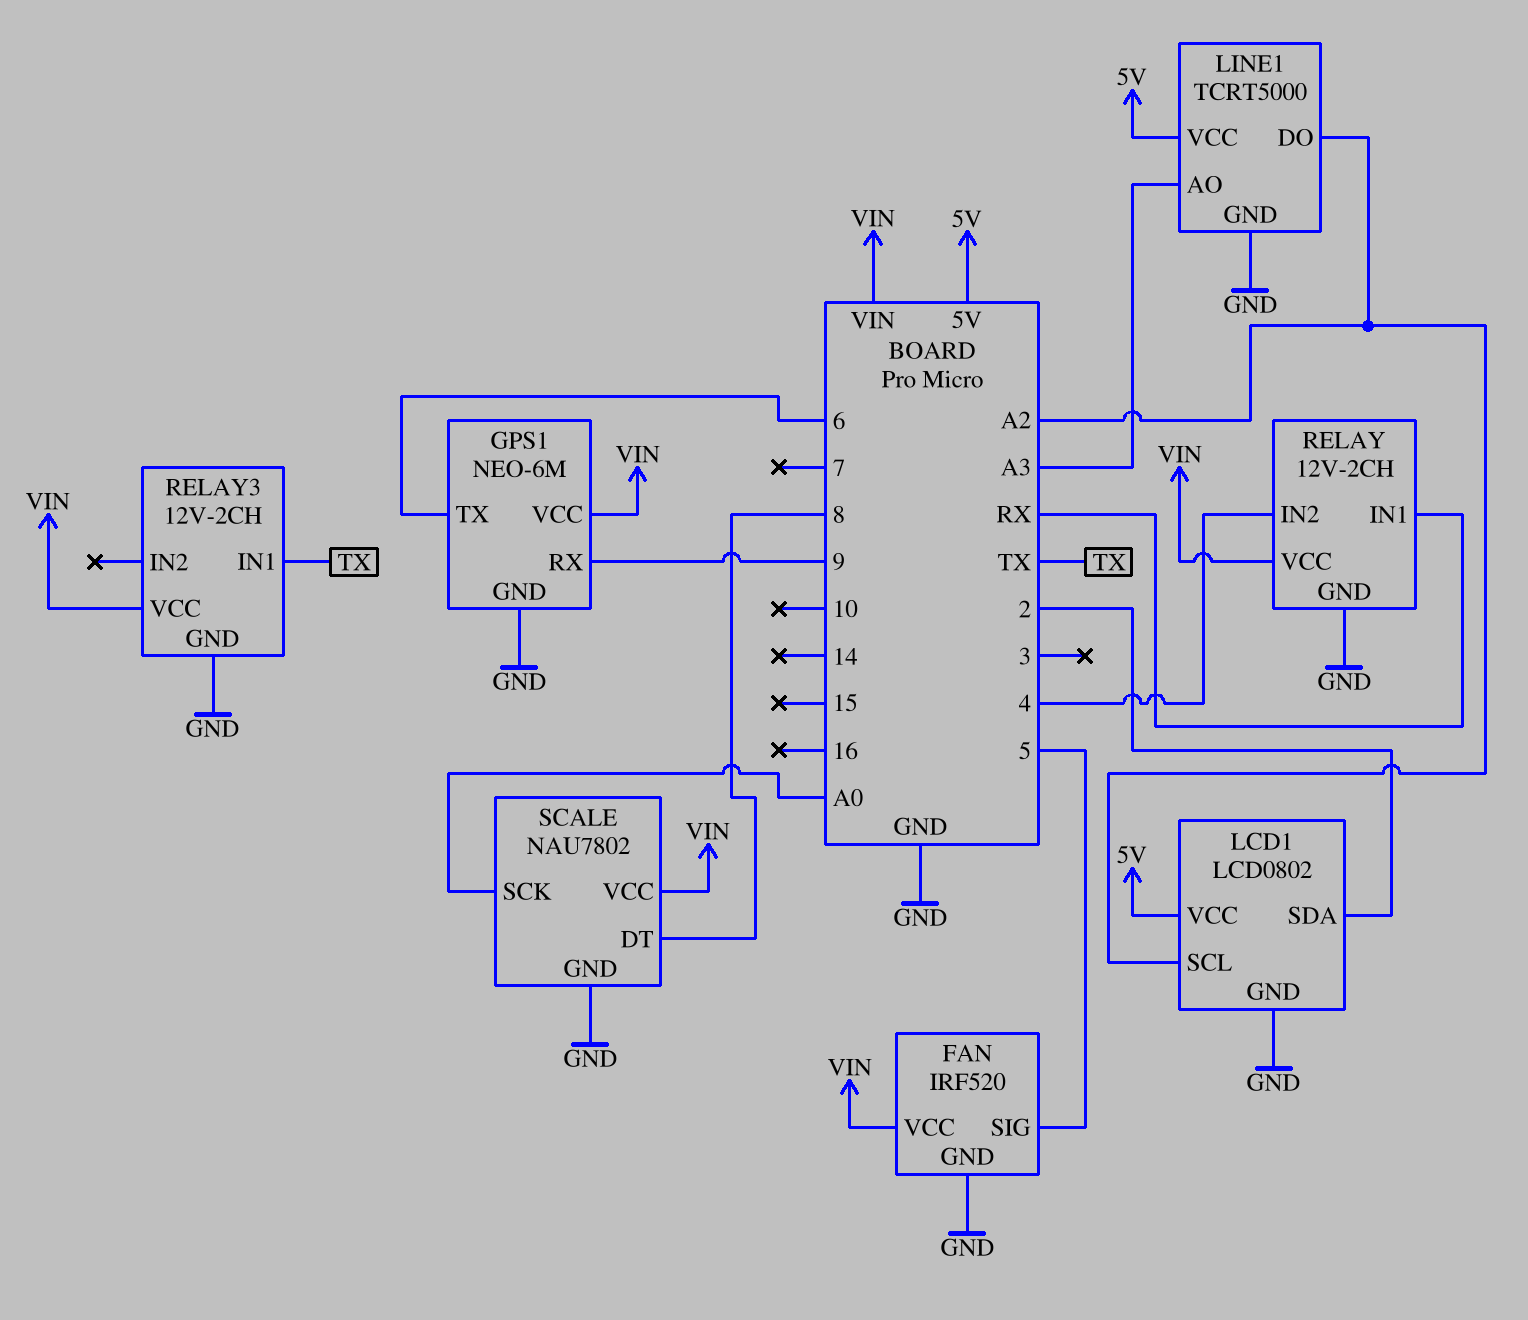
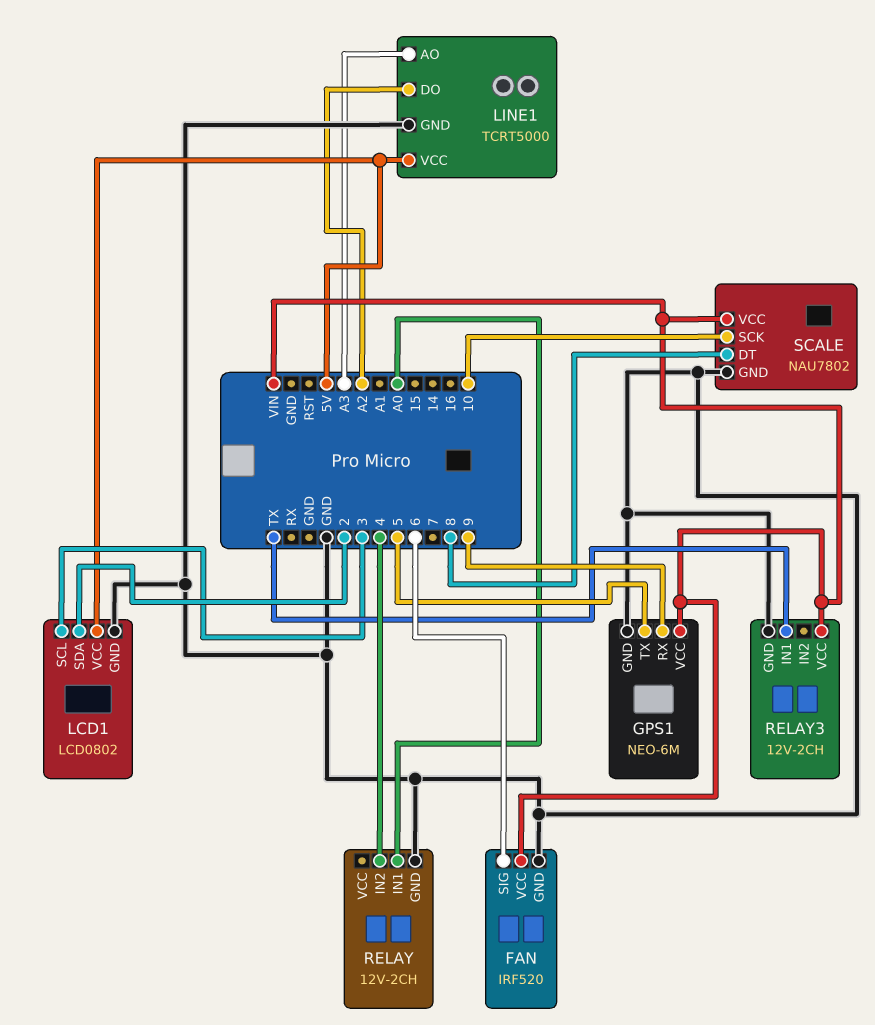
FAN pin SIG: 5 -> 6
GPS1 pin TX: 6 -> 5
LCD1 pin SCL: A2 -> 3
RELAY pin IN1: RX -> A0
RELAY pin VCC: VIN -> none
SCALE pin SCK: A0 -> 10

